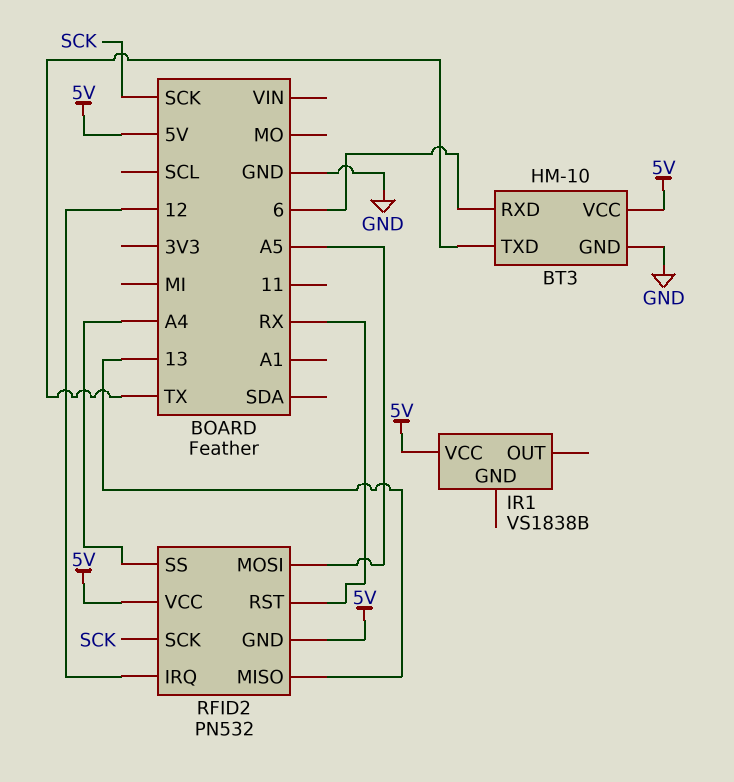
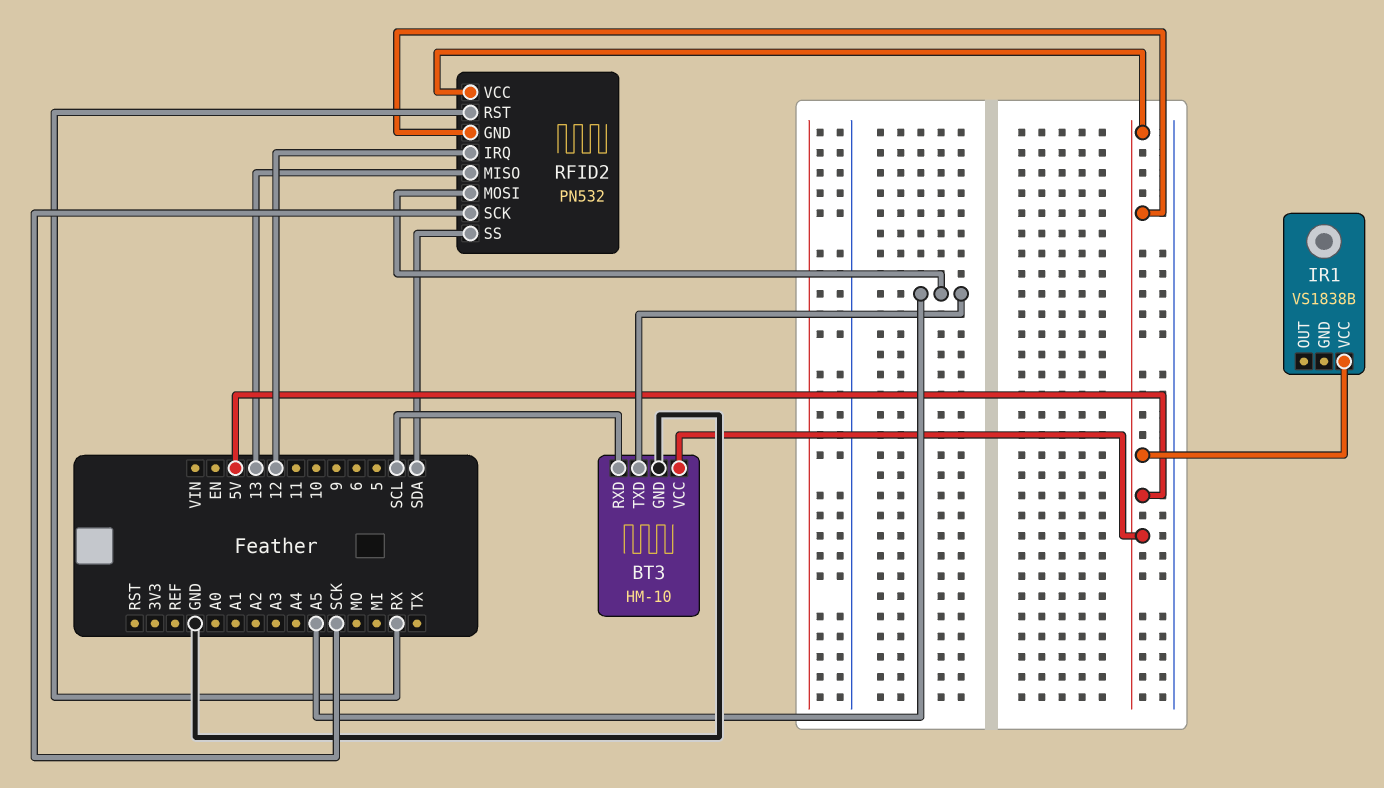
BT3 pin RXD: 6 -> SCL
BT3 pin TXD: TX -> A5
RFID2 pin SS: A4 -> SDA

